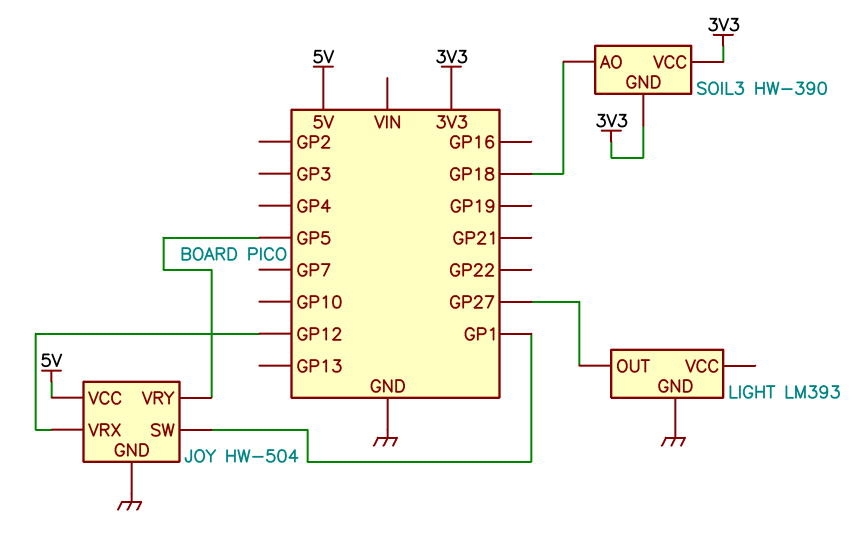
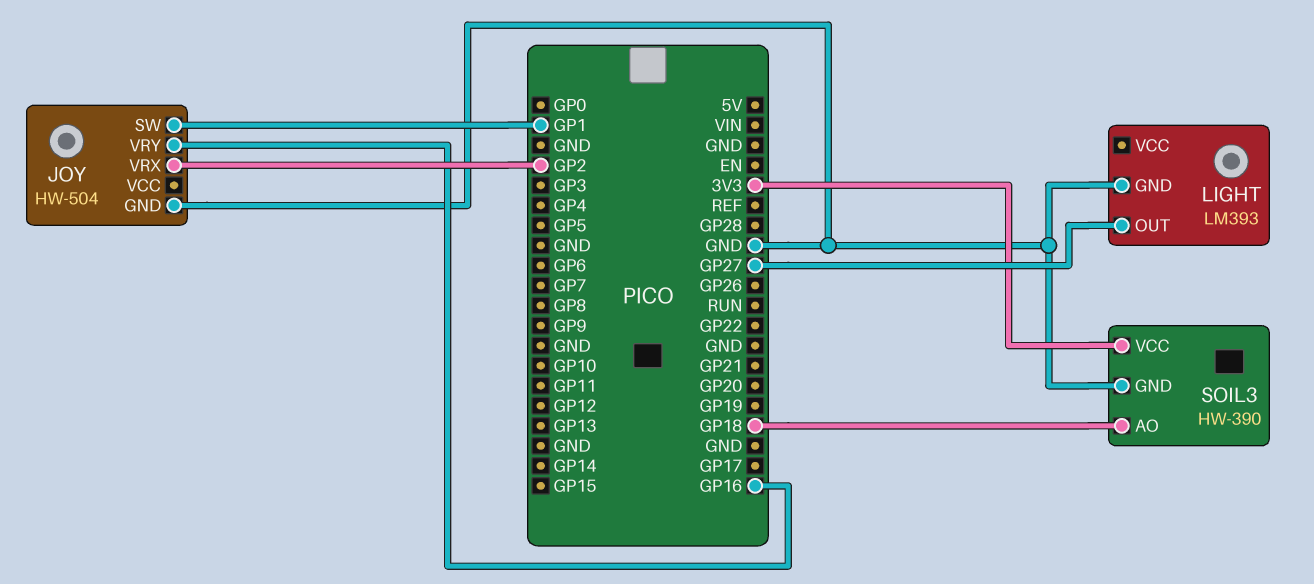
JOY pin VCC: 5V -> none
JOY pin VRX: GP12 -> GP2
JOY pin VRY: GP5 -> GP16
SOIL3 pin GND: 3V3 -> GND

